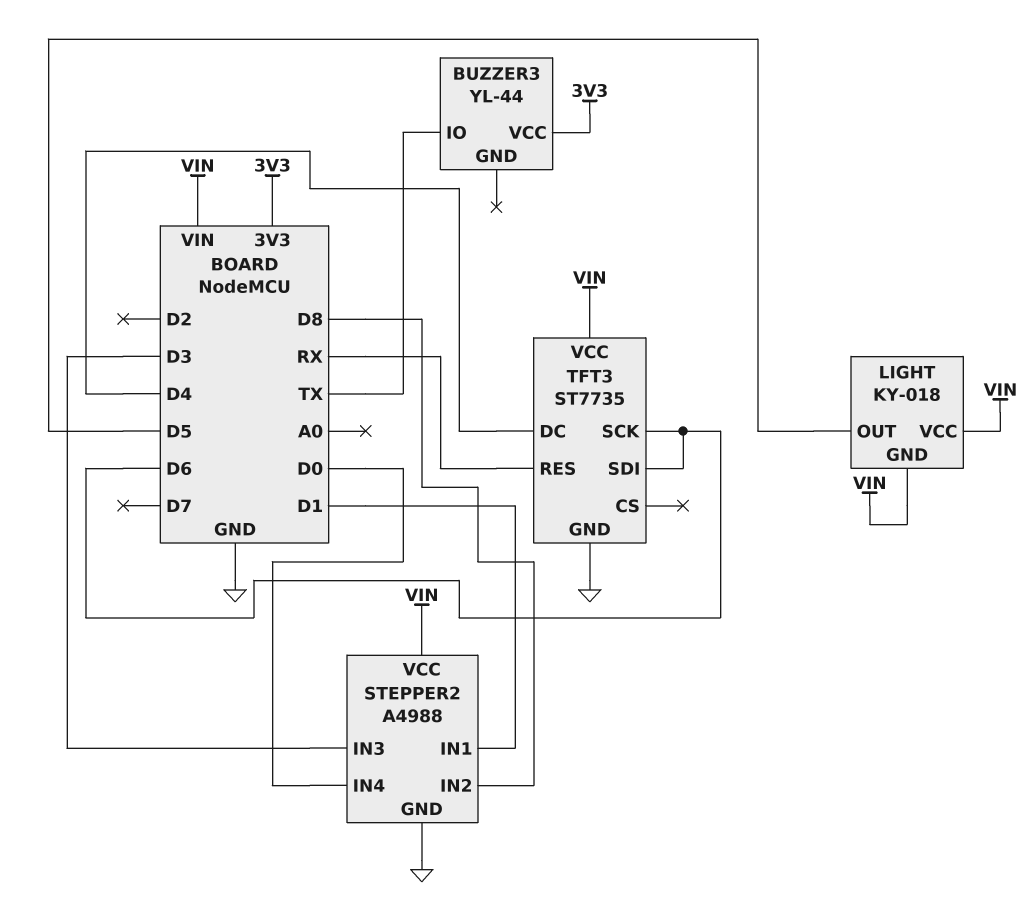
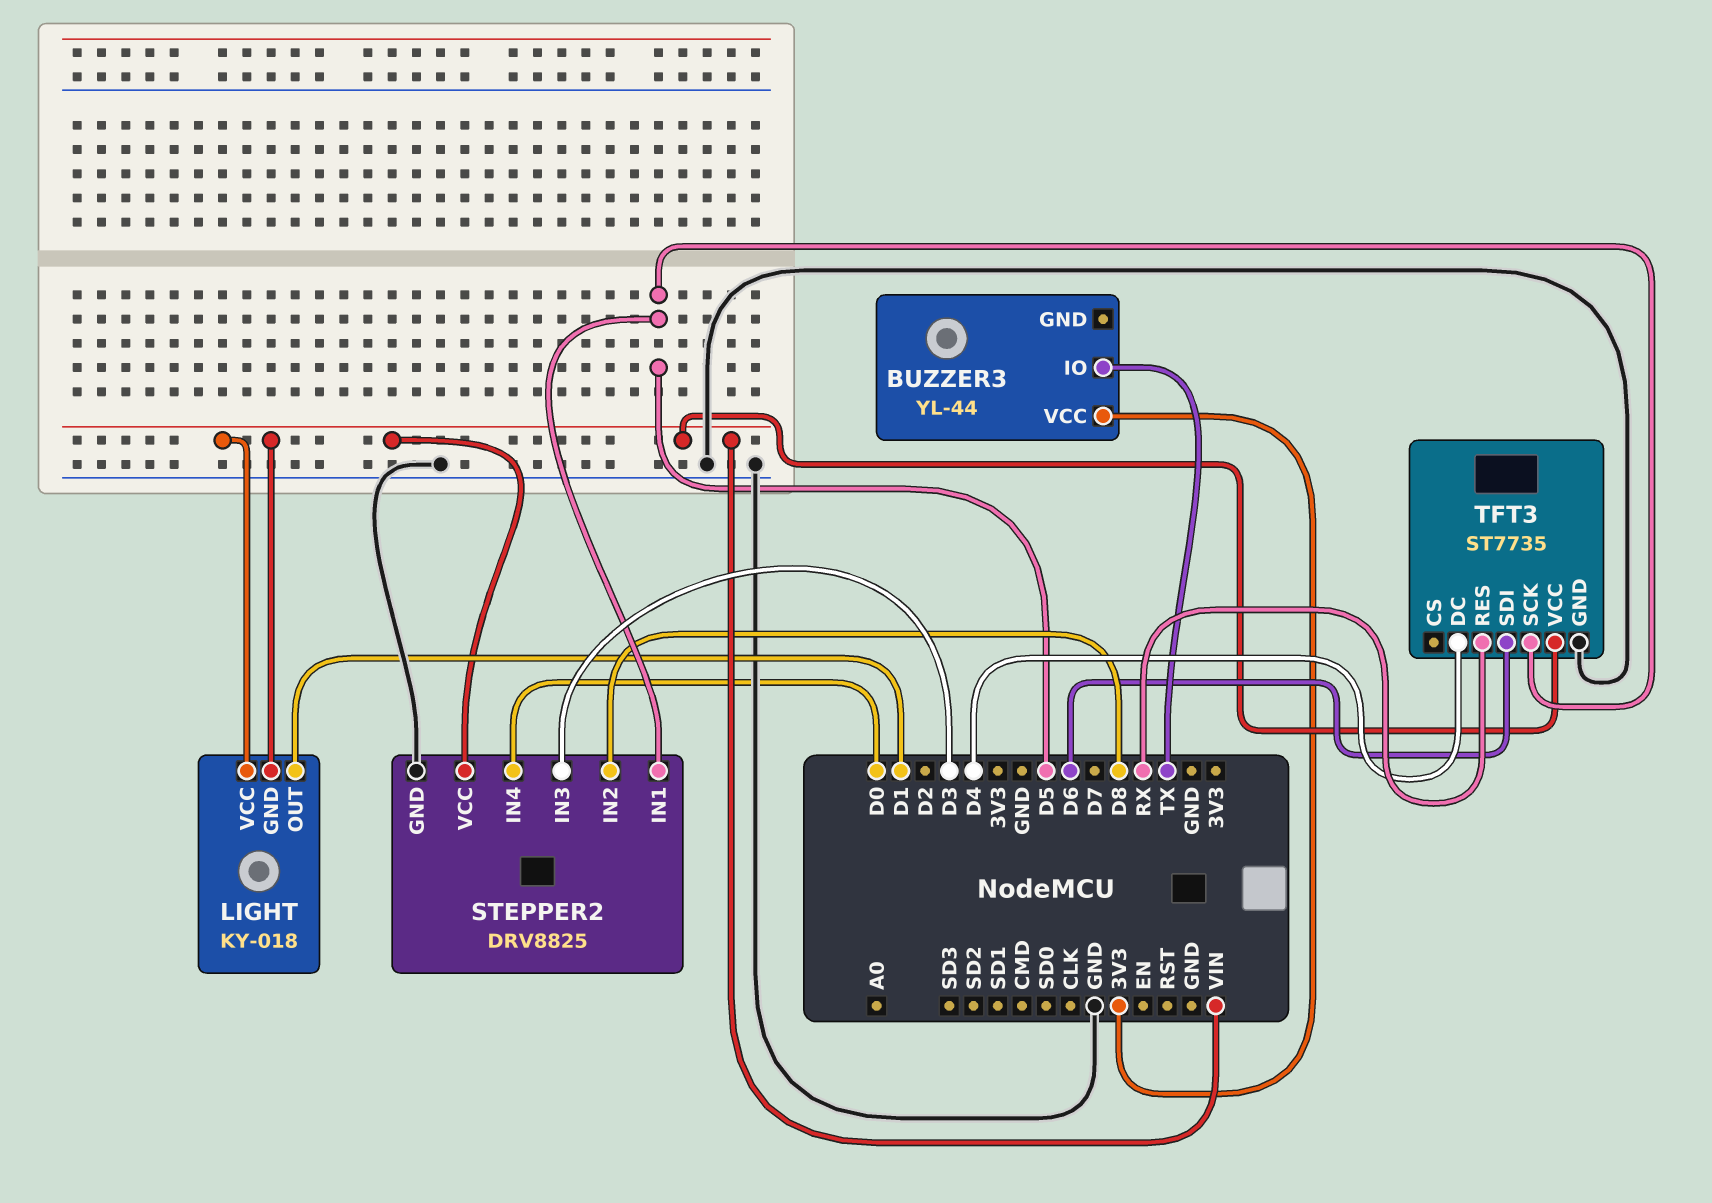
LIGHT pin OUT: D5 -> D1
STEPPER2: A4988 -> DRV8825
STEPPER2 pin IN1: D1 -> D5
TFT3 pin SCK: D6 -> D5

